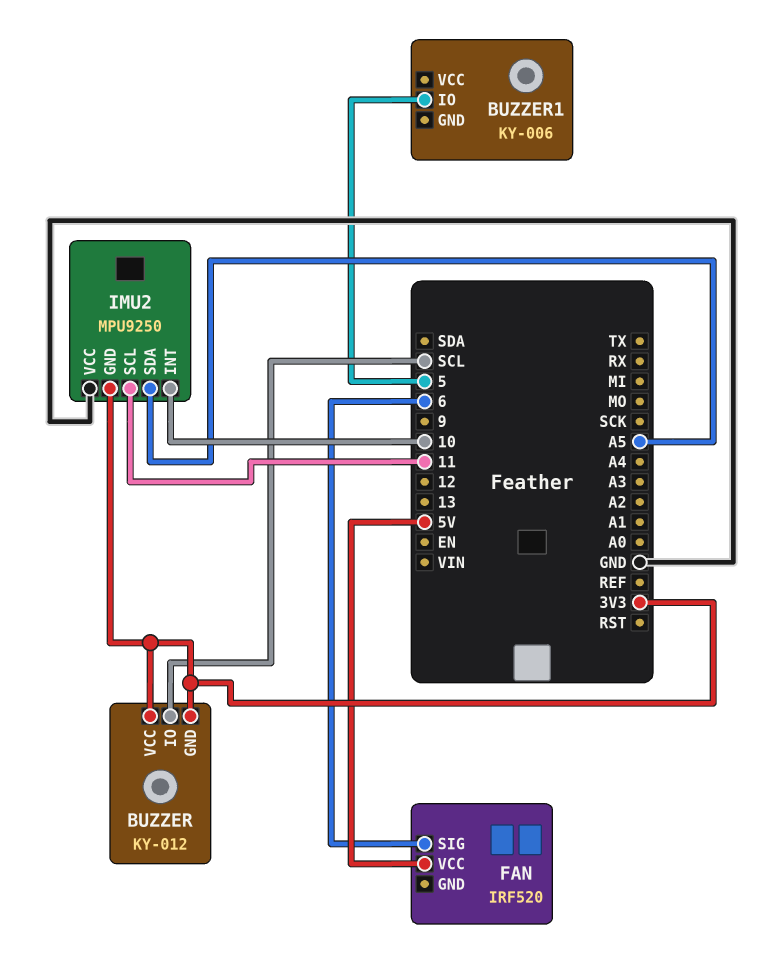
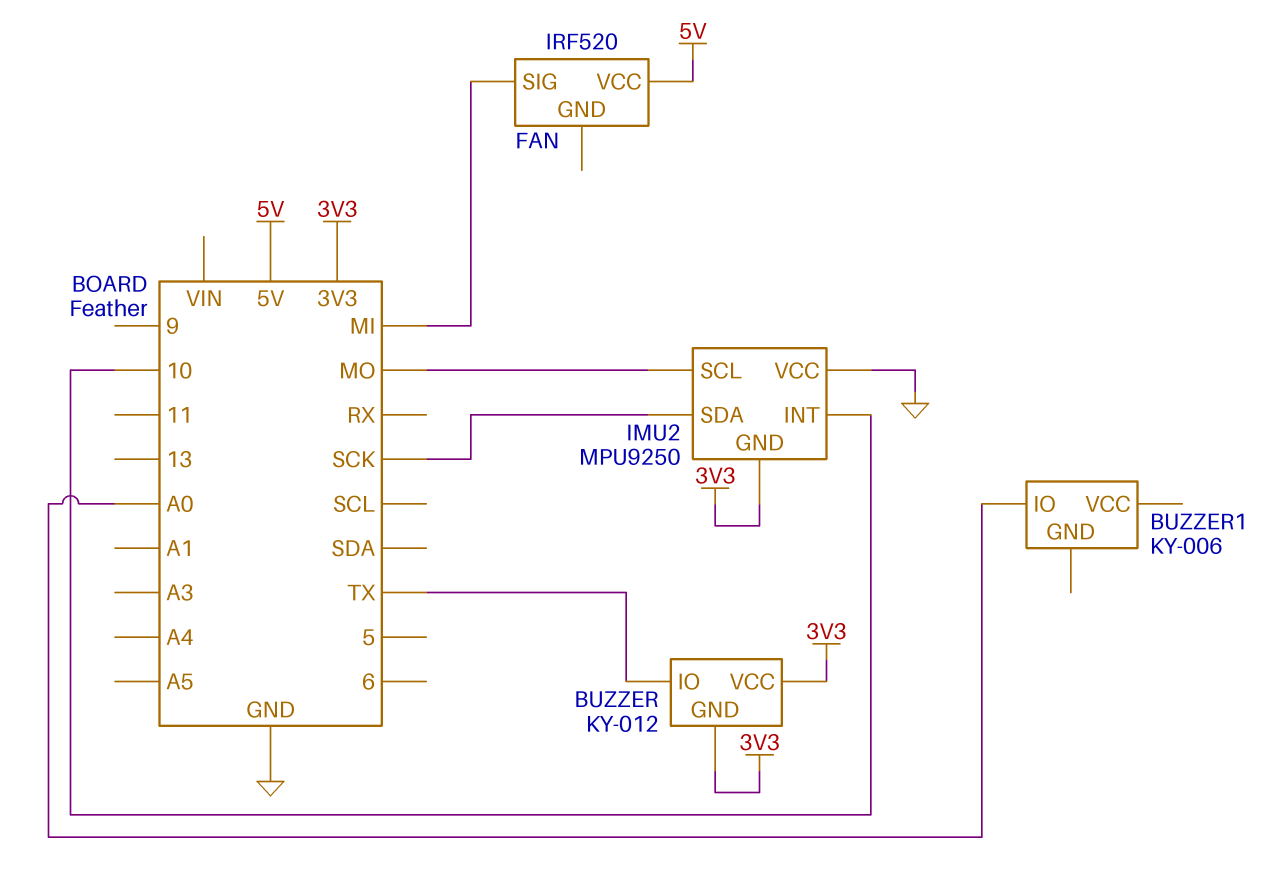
BUZZER pin IO: SCL -> TX
BUZZER1 pin IO: 5 -> A0
FAN pin SIG: 6 -> MI
IMU2 pin SCL: 11 -> MO
IMU2 pin SDA: A5 -> SCK

